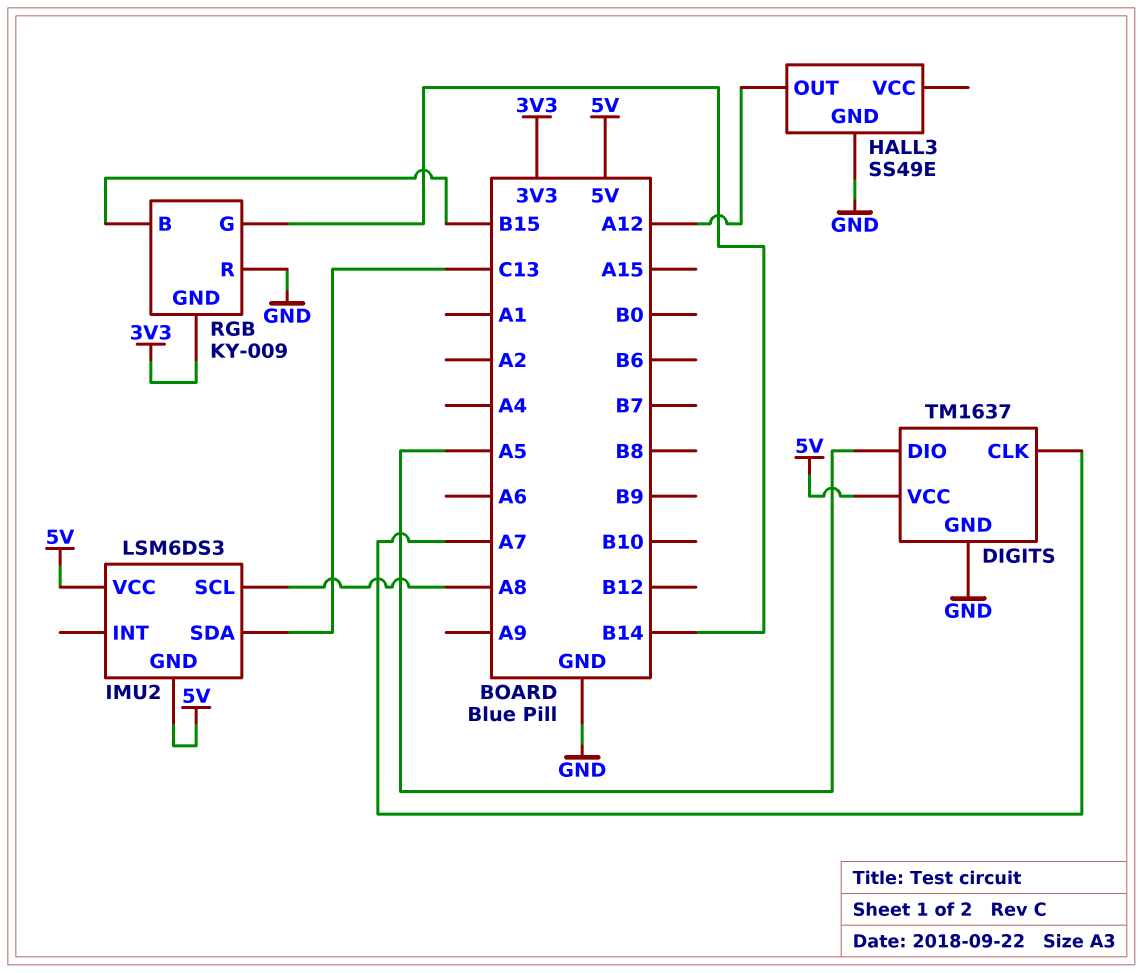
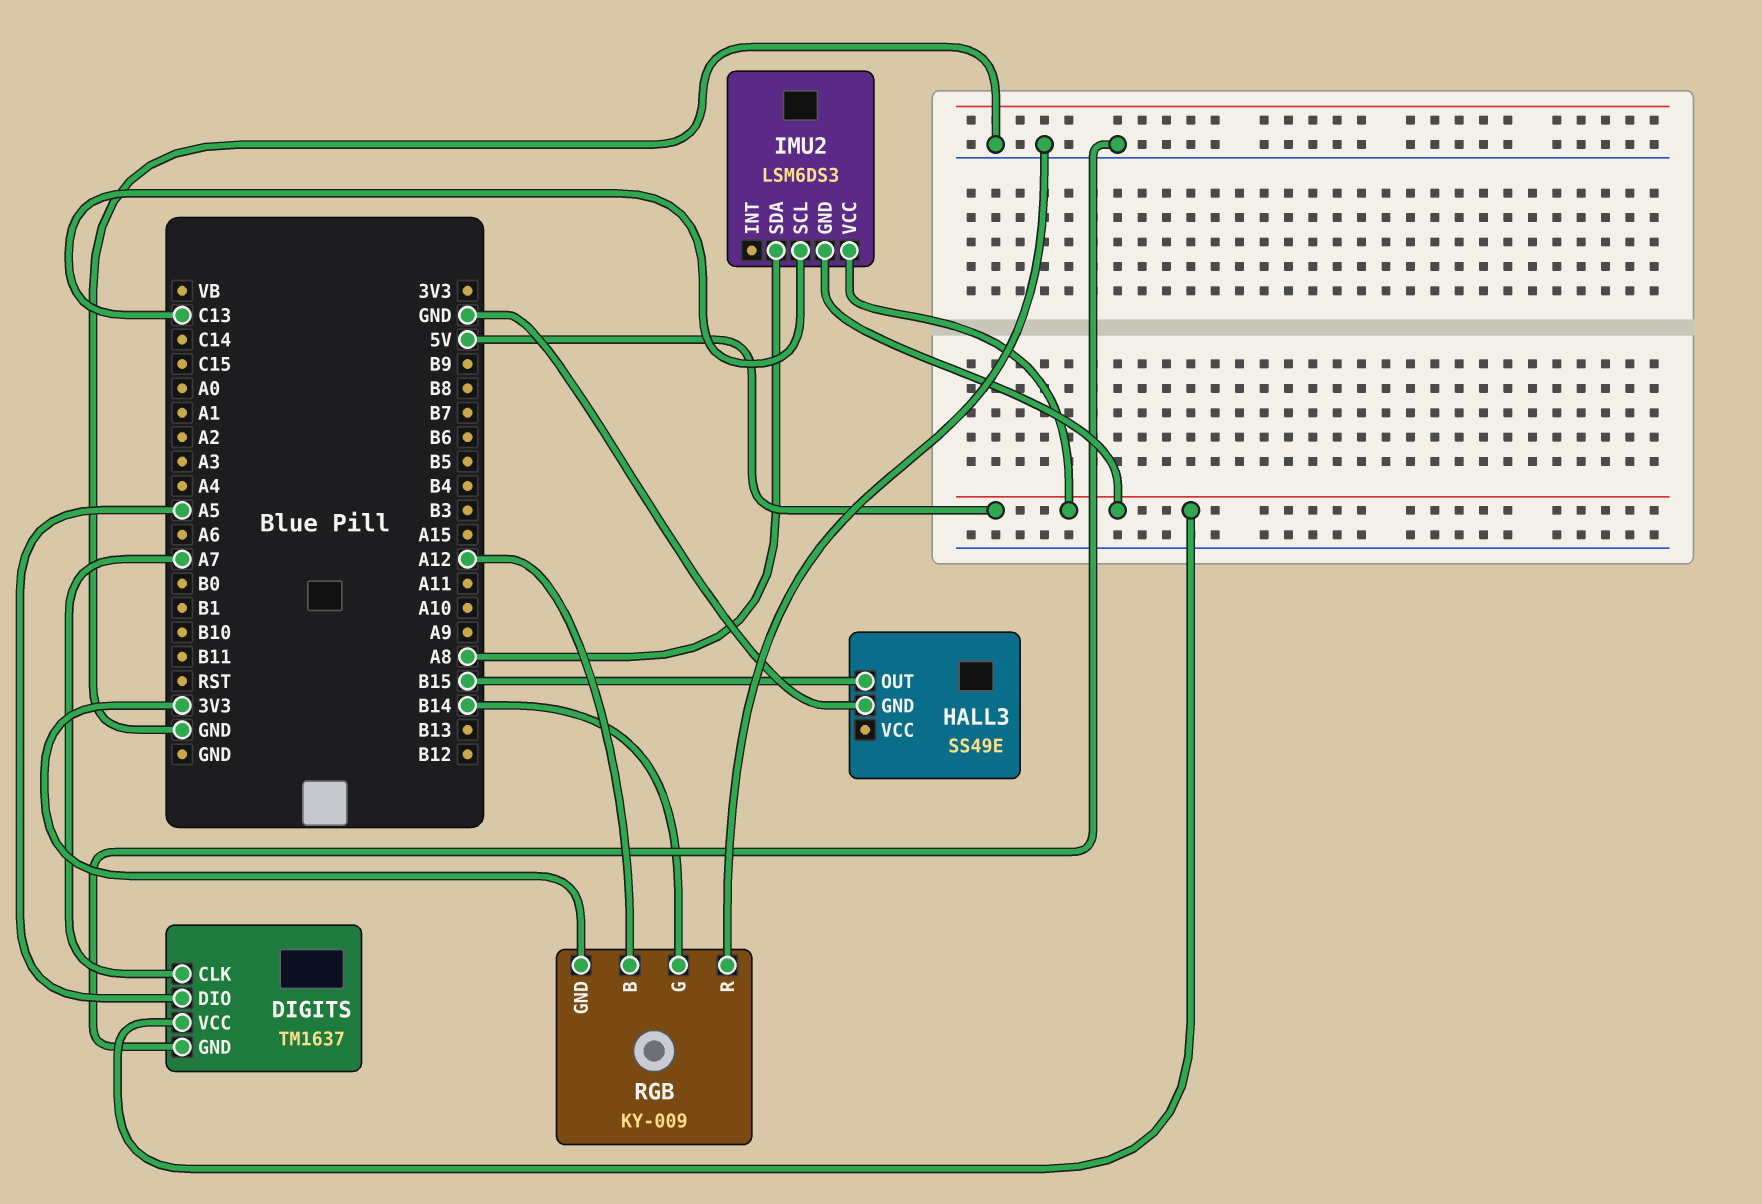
HALL3 pin OUT: A12 -> B15
IMU2 pin SCL: A8 -> C13
IMU2 pin SDA: C13 -> A8
RGB pin B: B15 -> A12

